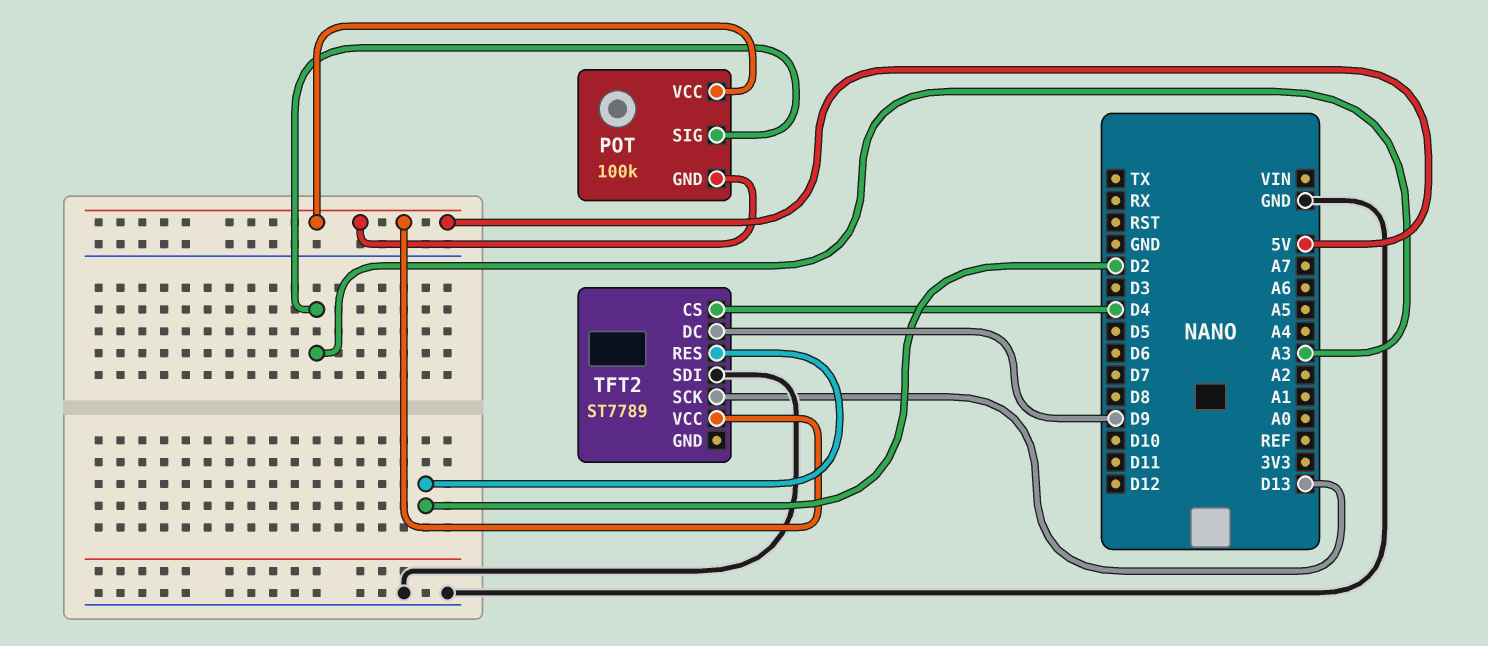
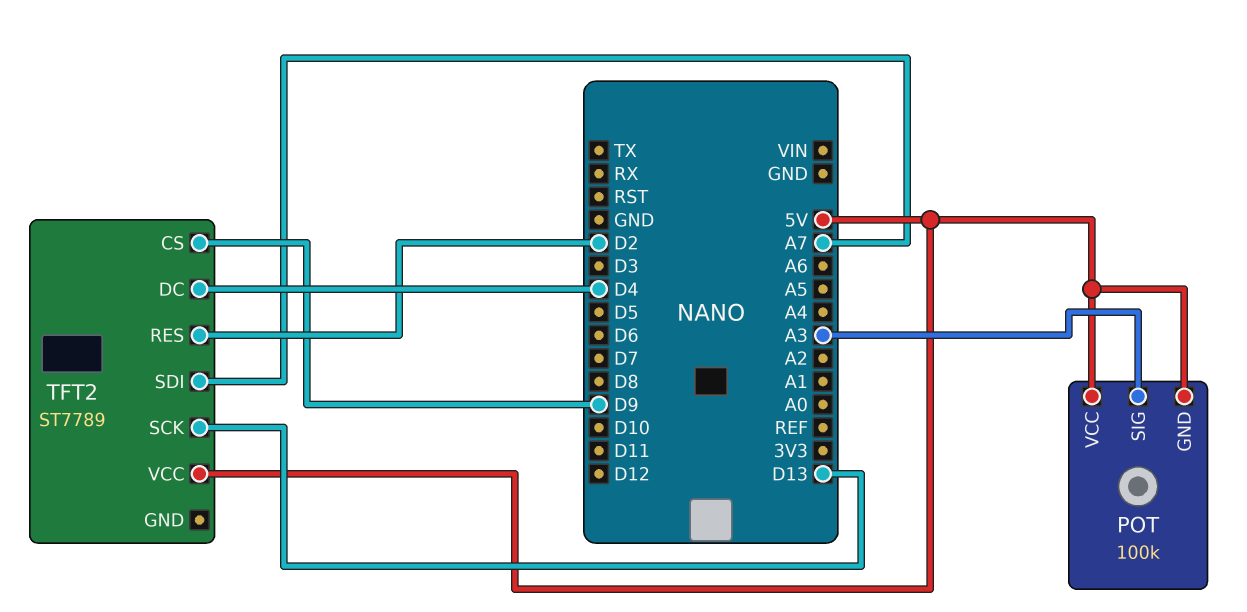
TFT2 pin CS: D4 -> D9
TFT2 pin DC: D9 -> D4
TFT2 pin SDI: GND -> A7

